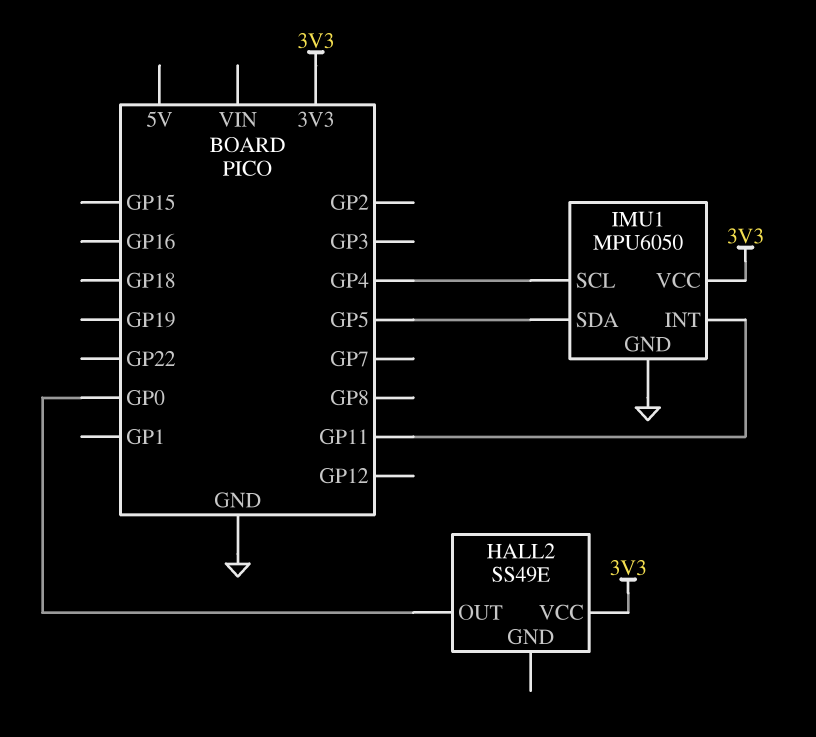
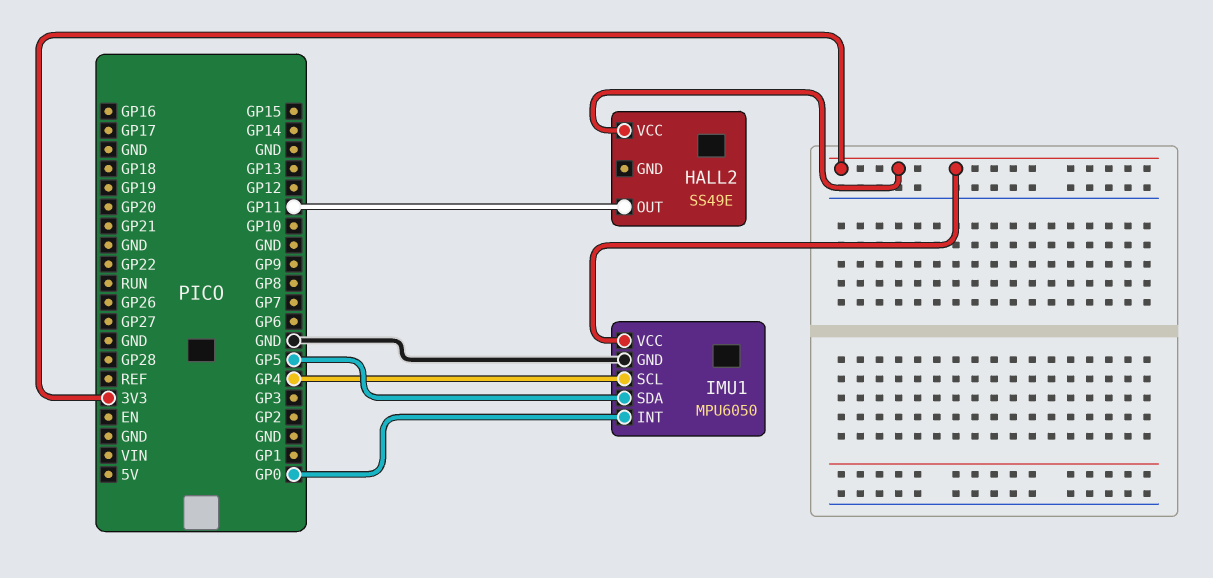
HALL2 pin OUT: GP0 -> GP11
IMU1 pin INT: GP11 -> GP0

